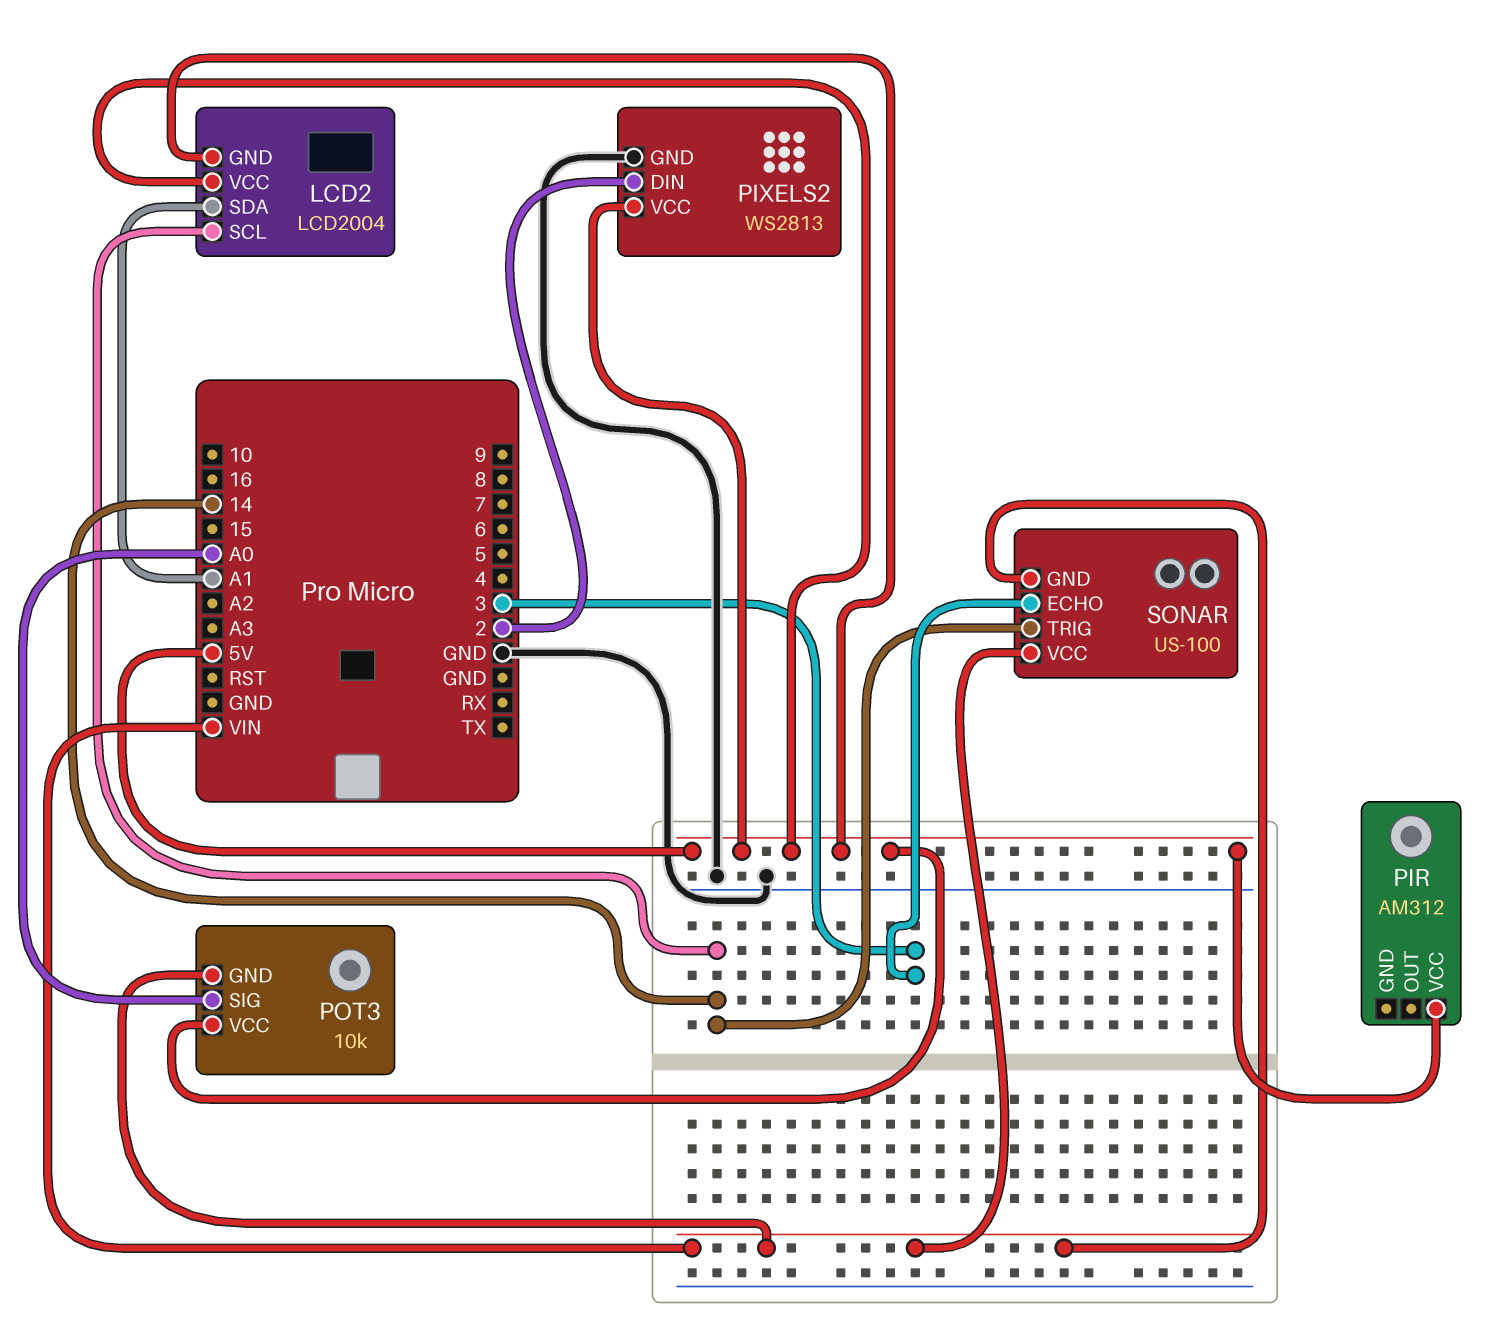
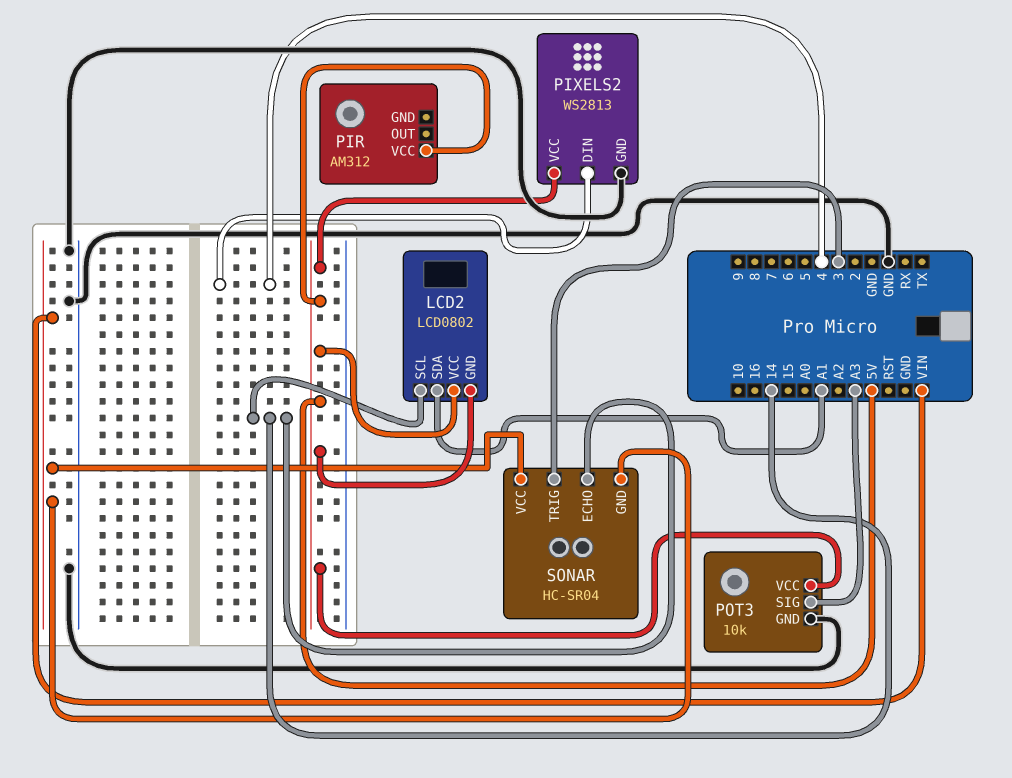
LCD2: LCD2004 -> LCD0802
PIXELS2 pin DIN: 2 -> 4
POT3 pin GND: VIN -> GND
POT3 pin SIG: A0 -> A3
SONAR: US-100 -> HC-SR04
SONAR pin ECHO: 3 -> 14
SONAR pin TRIG: 14 -> 3

